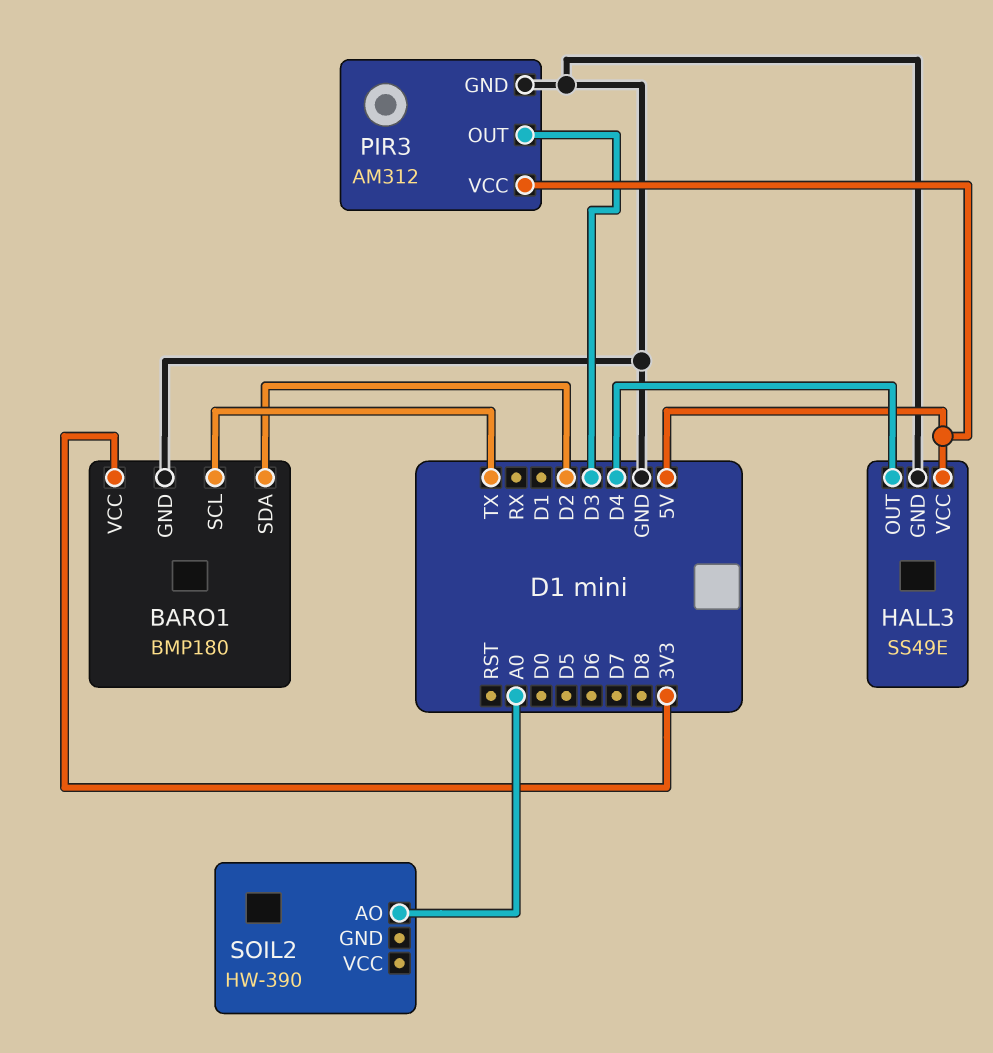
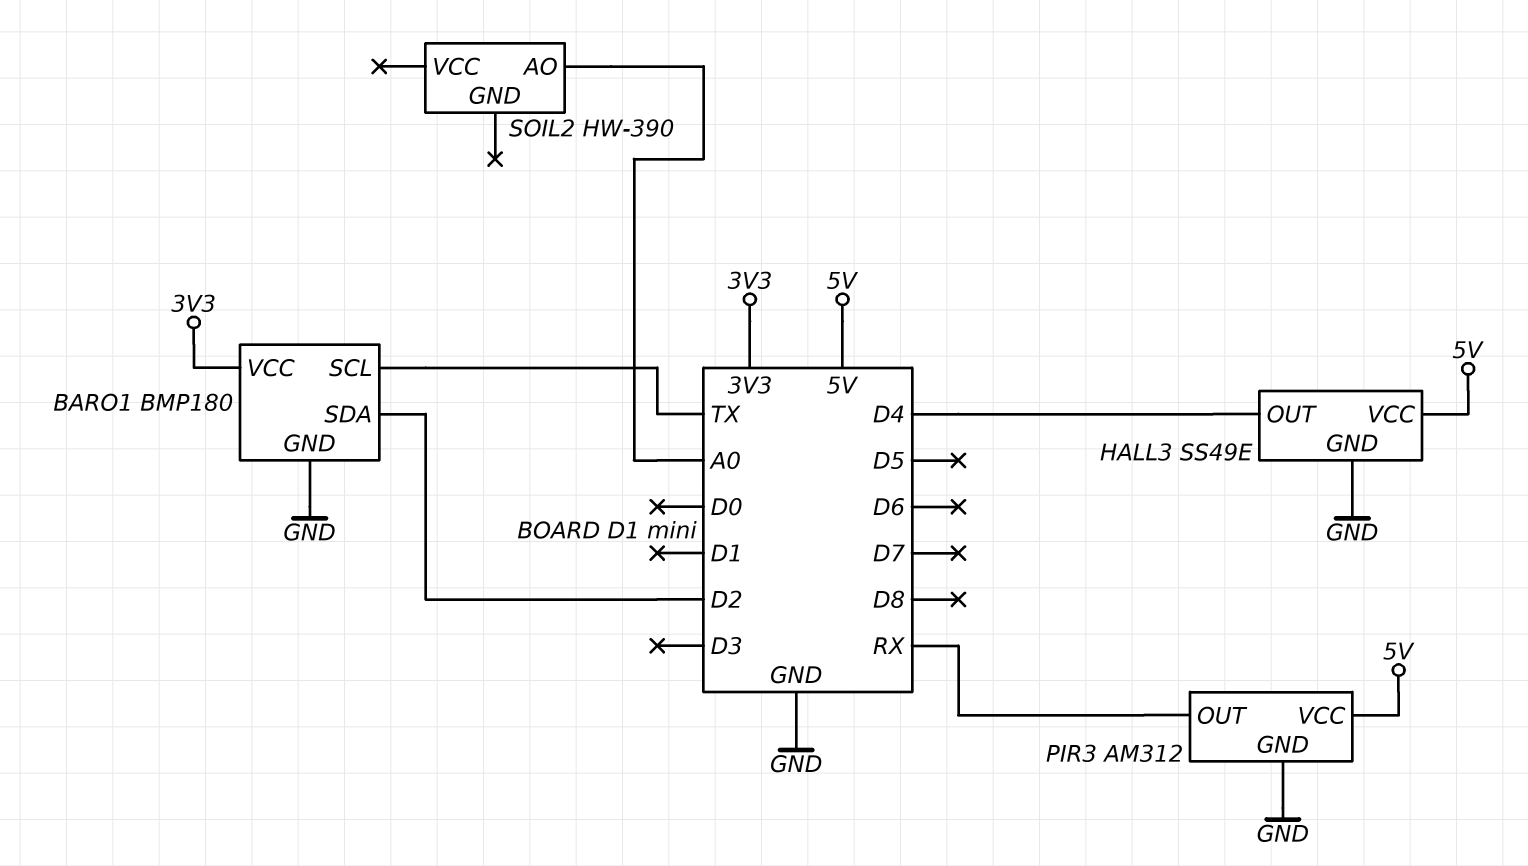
PIR3 pin OUT: D3 -> RX

